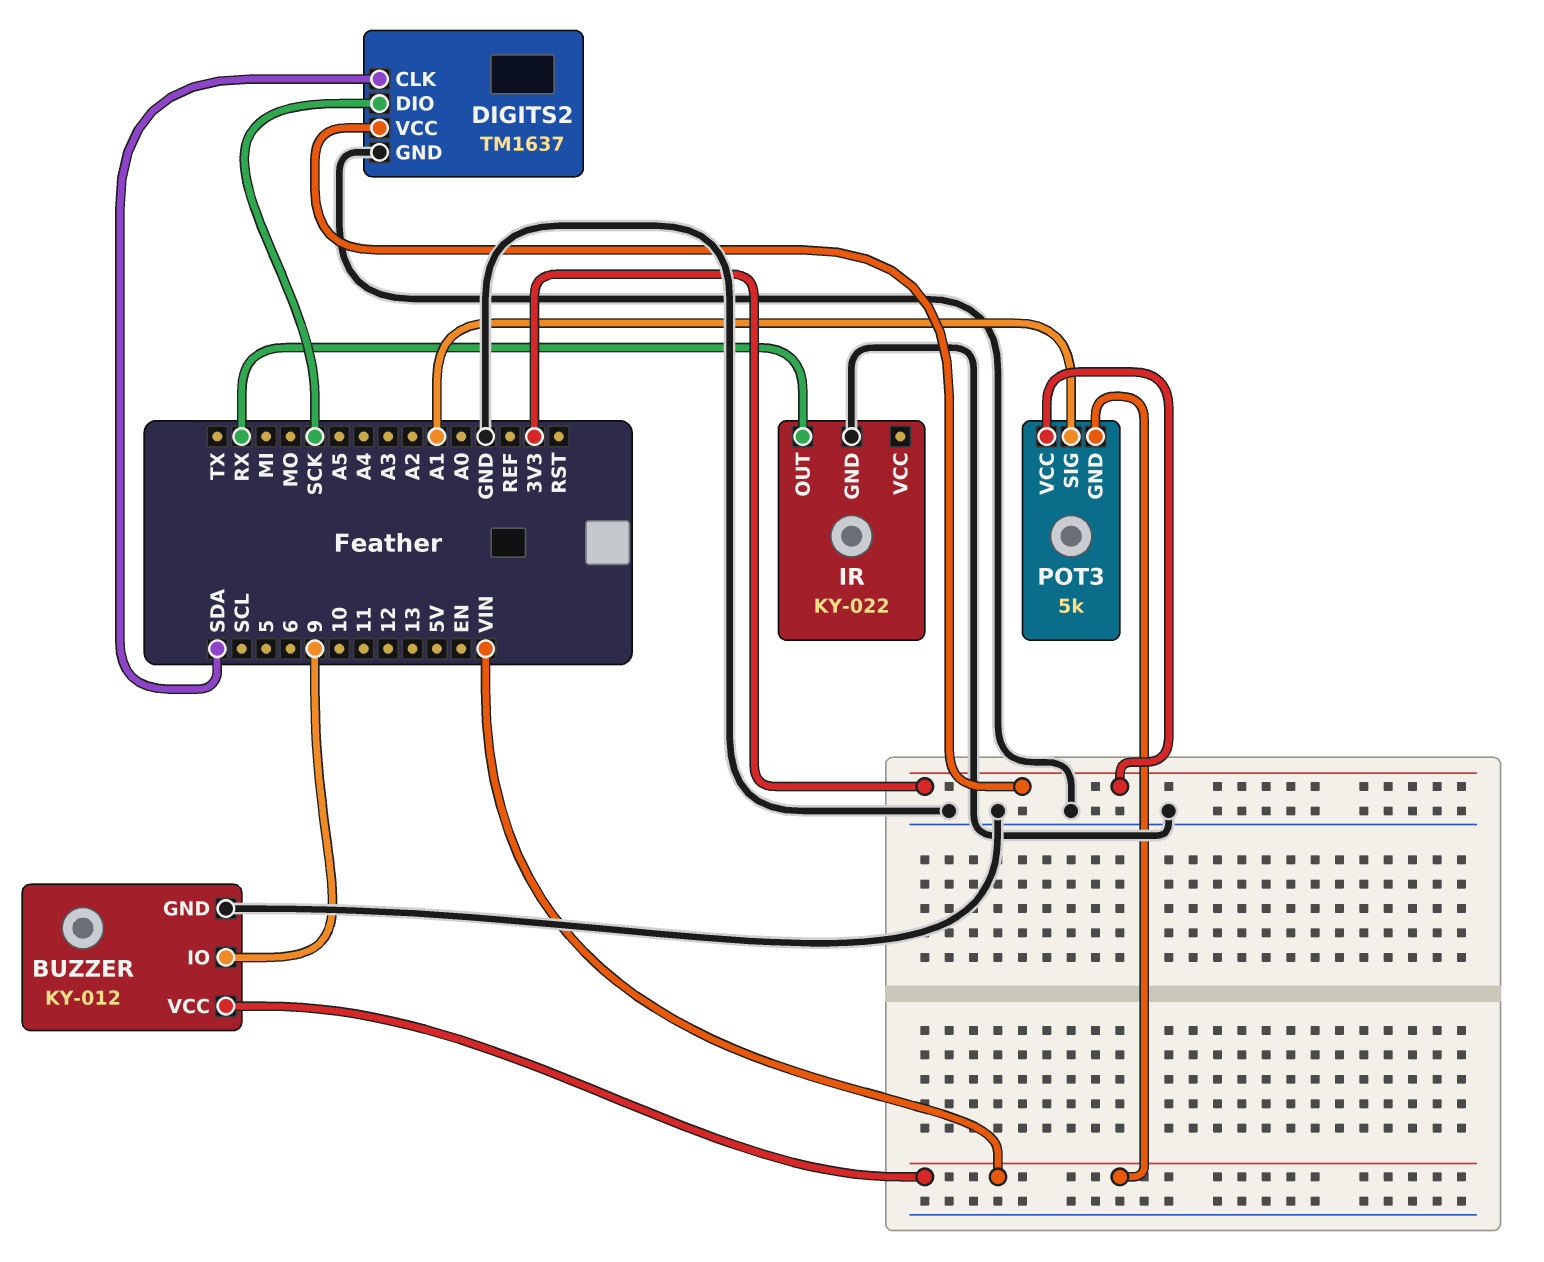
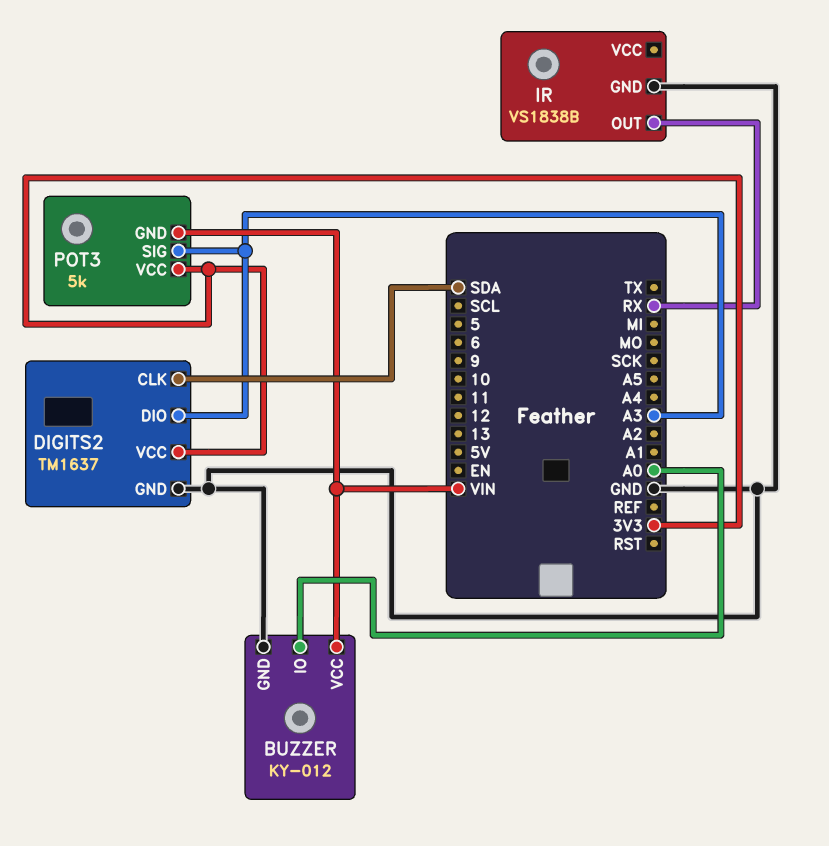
BUZZER pin IO: 9 -> A0
DIGITS2 pin DIO: SCK -> A3
IR: KY-022 -> VS1838B
POT3 pin SIG: A1 -> A3

